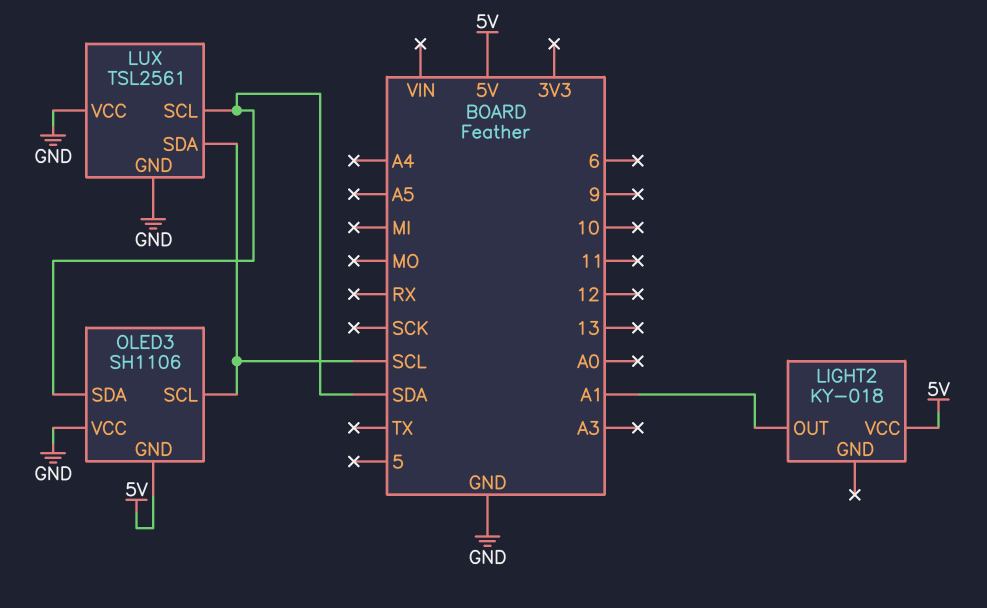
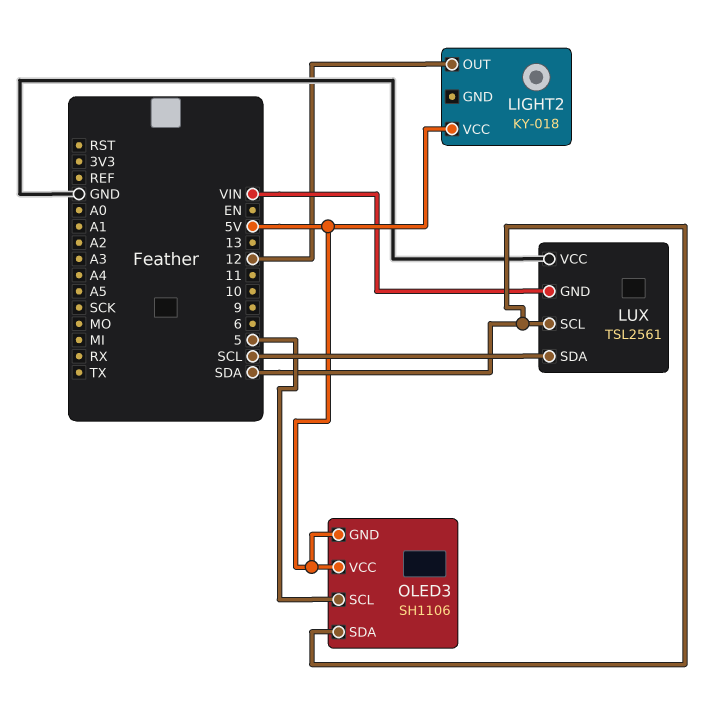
LIGHT2 pin OUT: A1 -> 12
LUX pin GND: GND -> VIN
OLED3 pin SCL: SCL -> 5
OLED3 pin VCC: GND -> 5V

